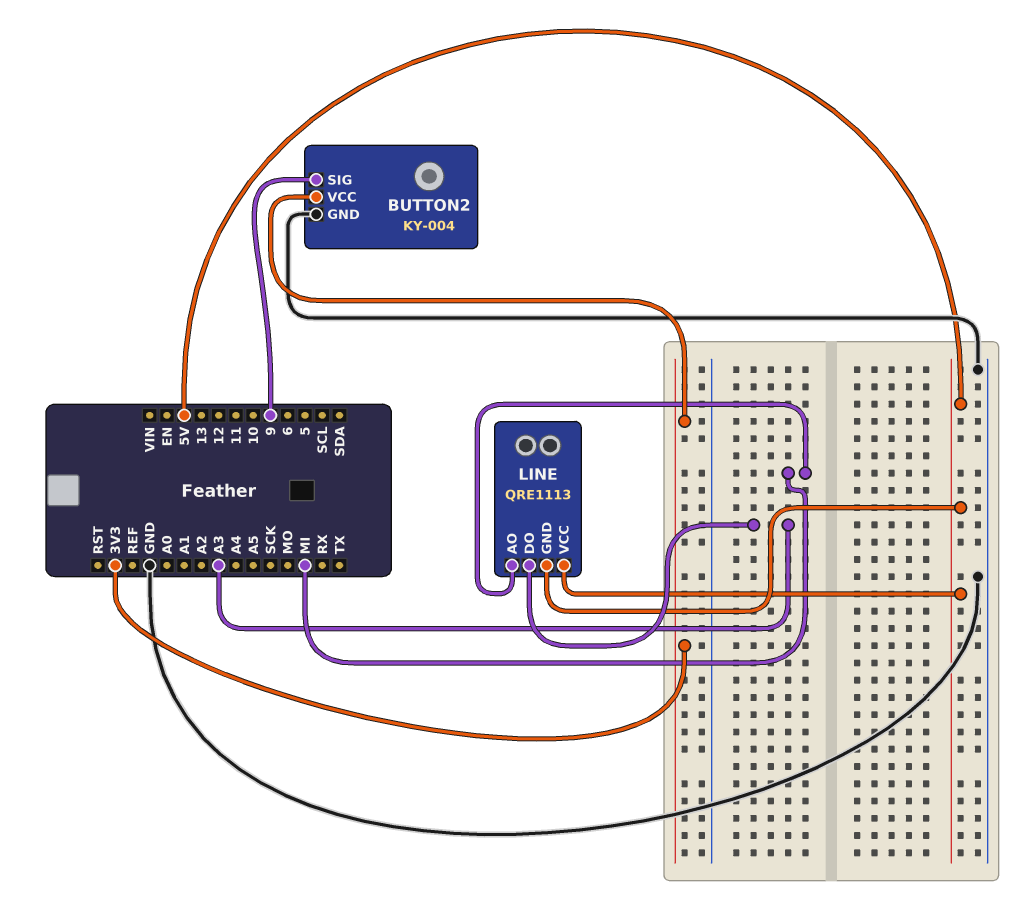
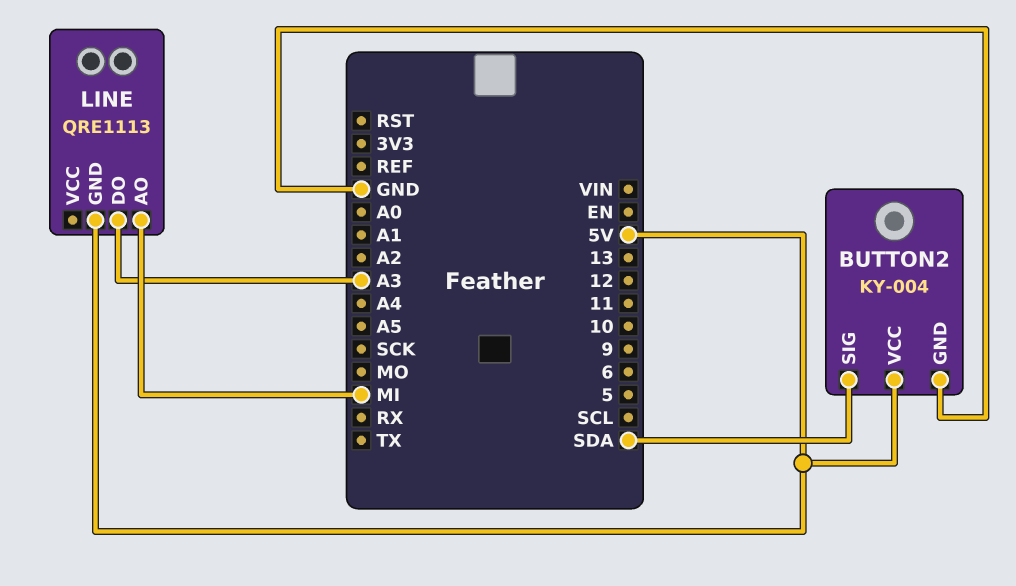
BUTTON2 pin SIG: 9 -> SDA
BUTTON2 pin VCC: 3V3 -> 5V
LINE pin VCC: 5V -> none

